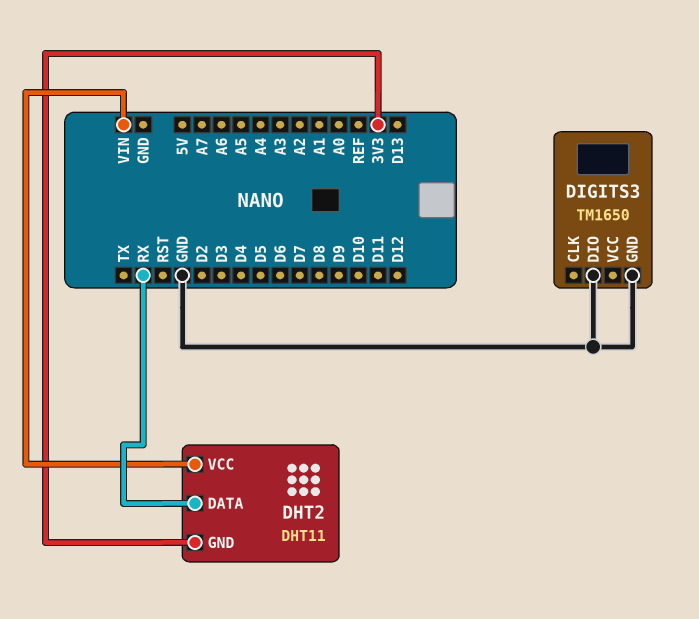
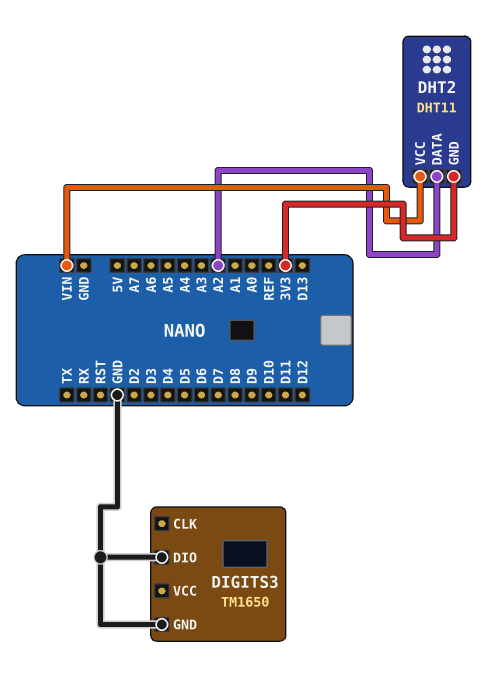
DHT2 pin DATA: RX -> A2

